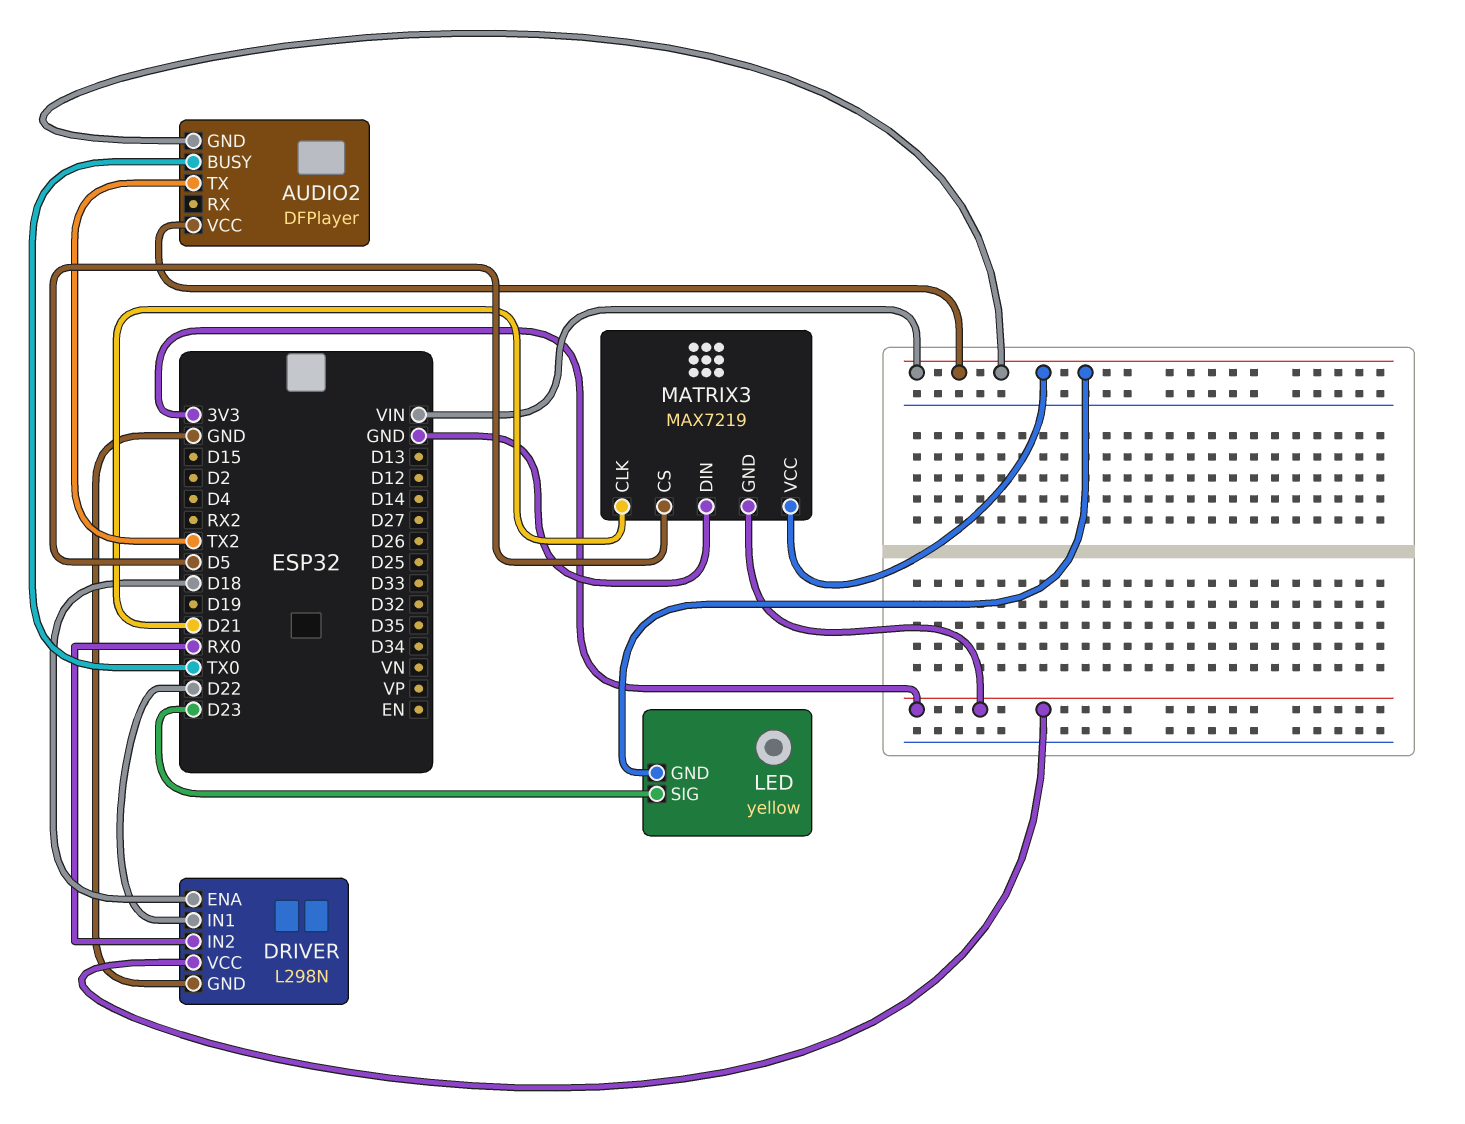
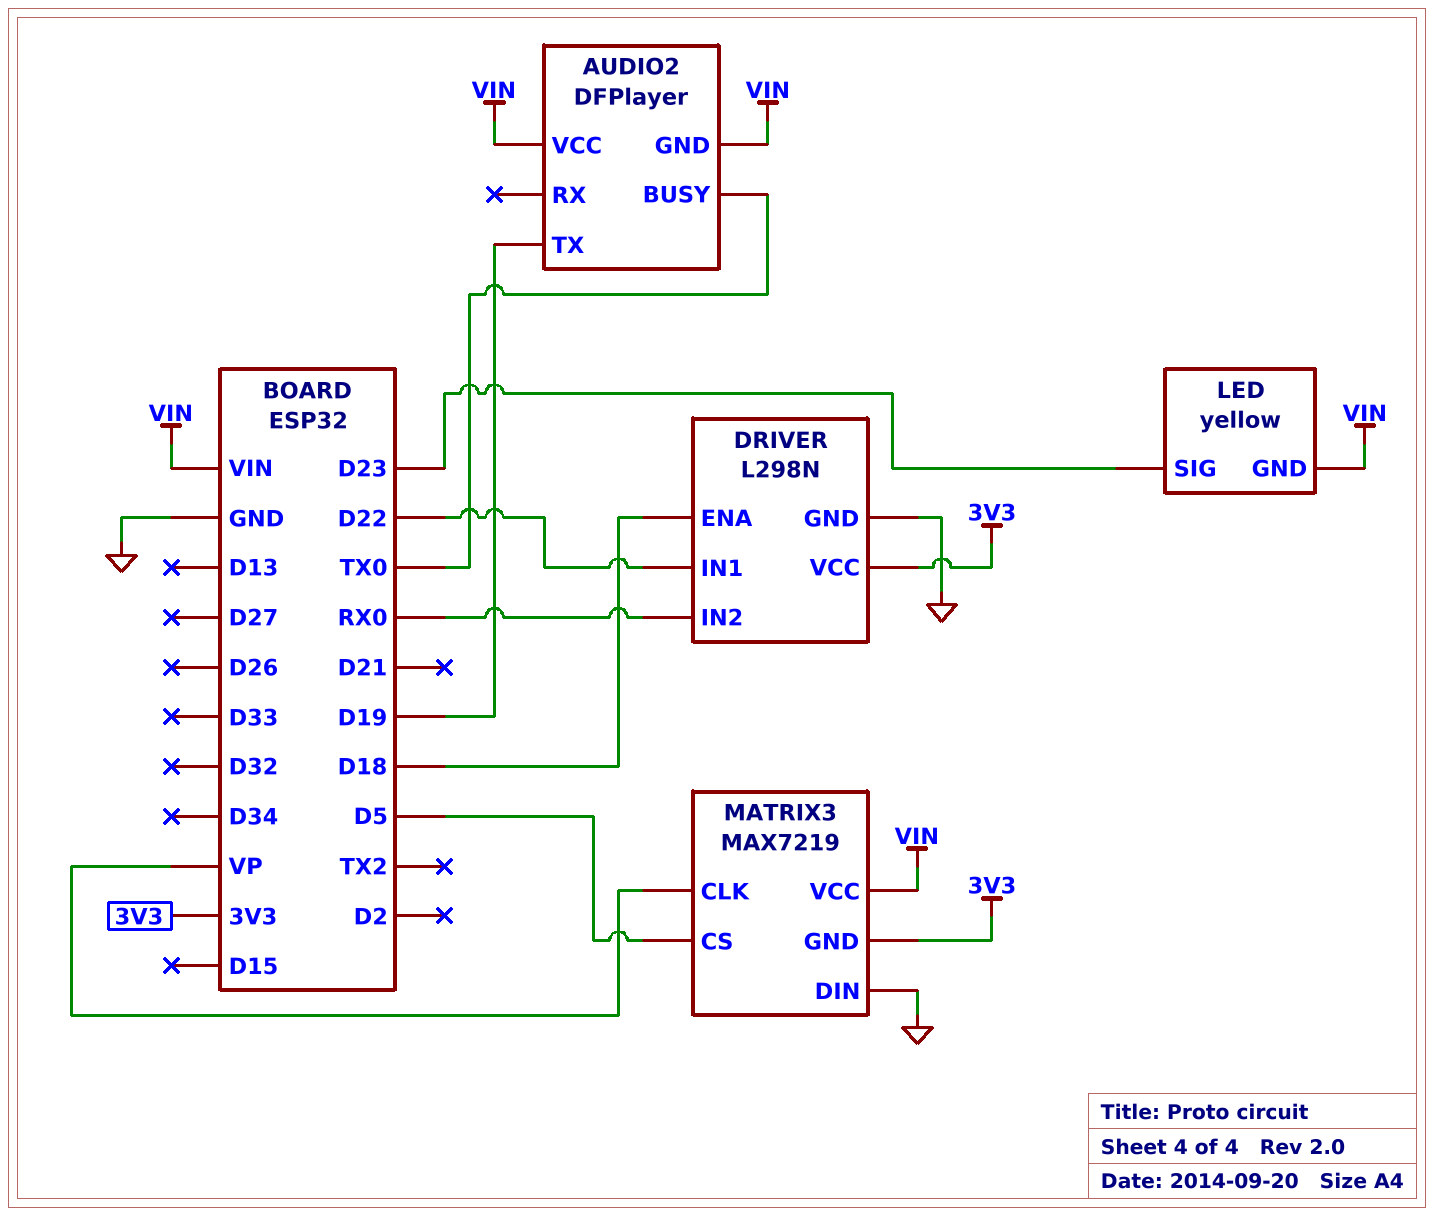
AUDIO2 pin TX: TX2 -> D19
MATRIX3 pin CLK: D21 -> VP

